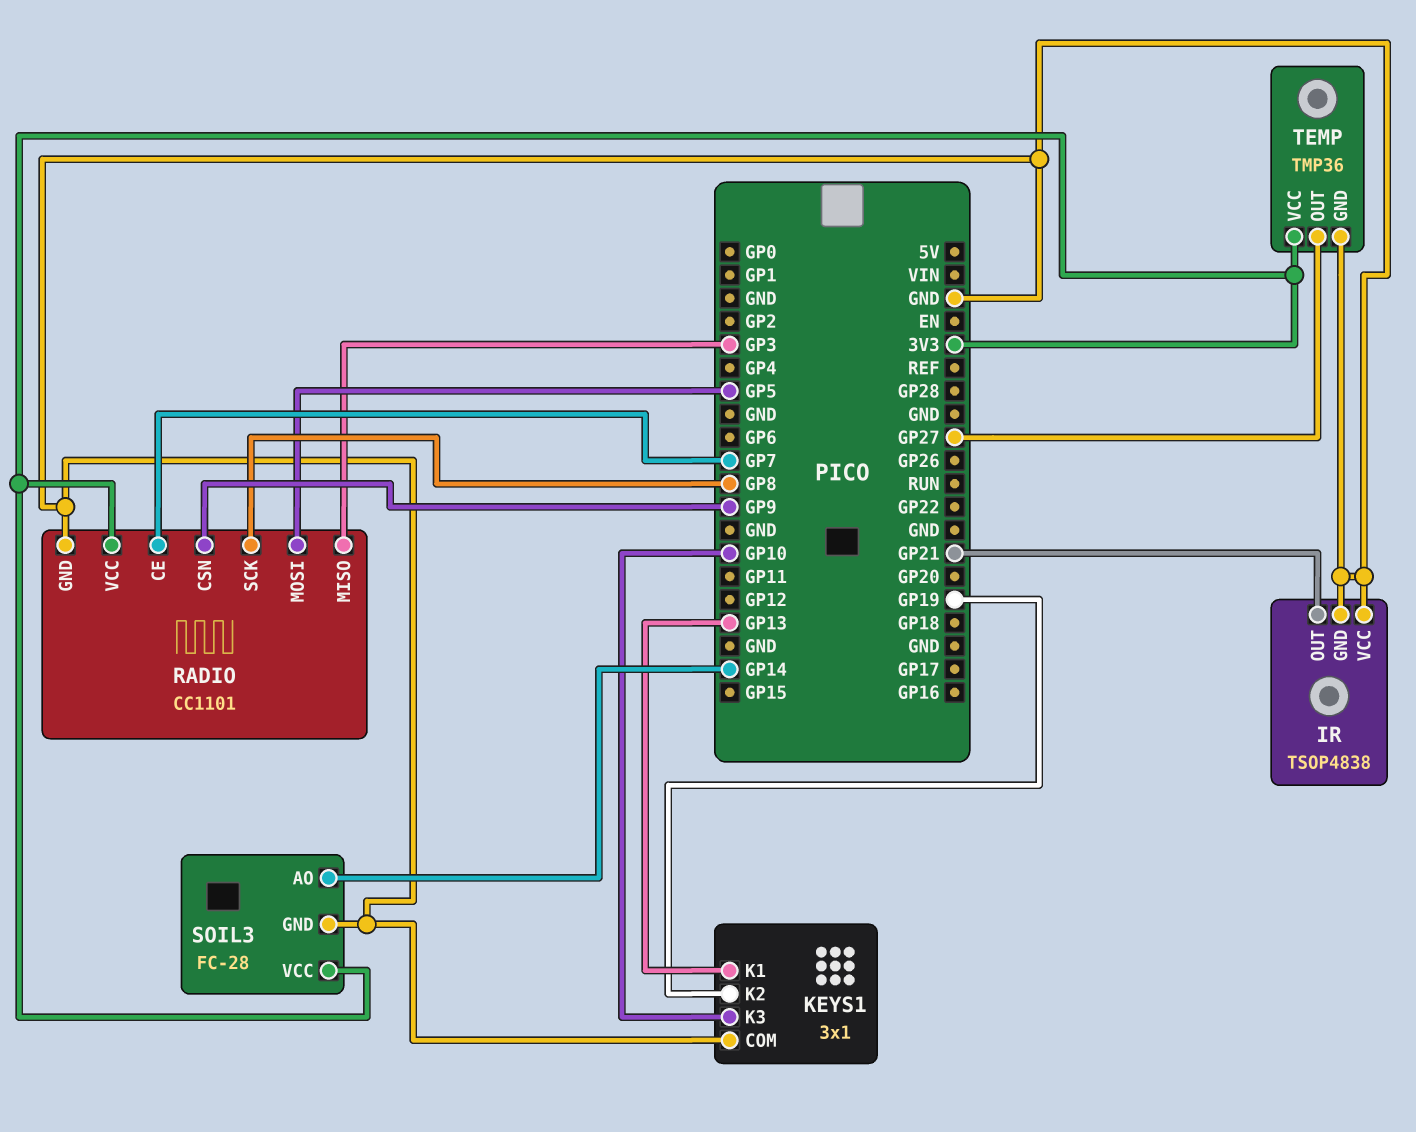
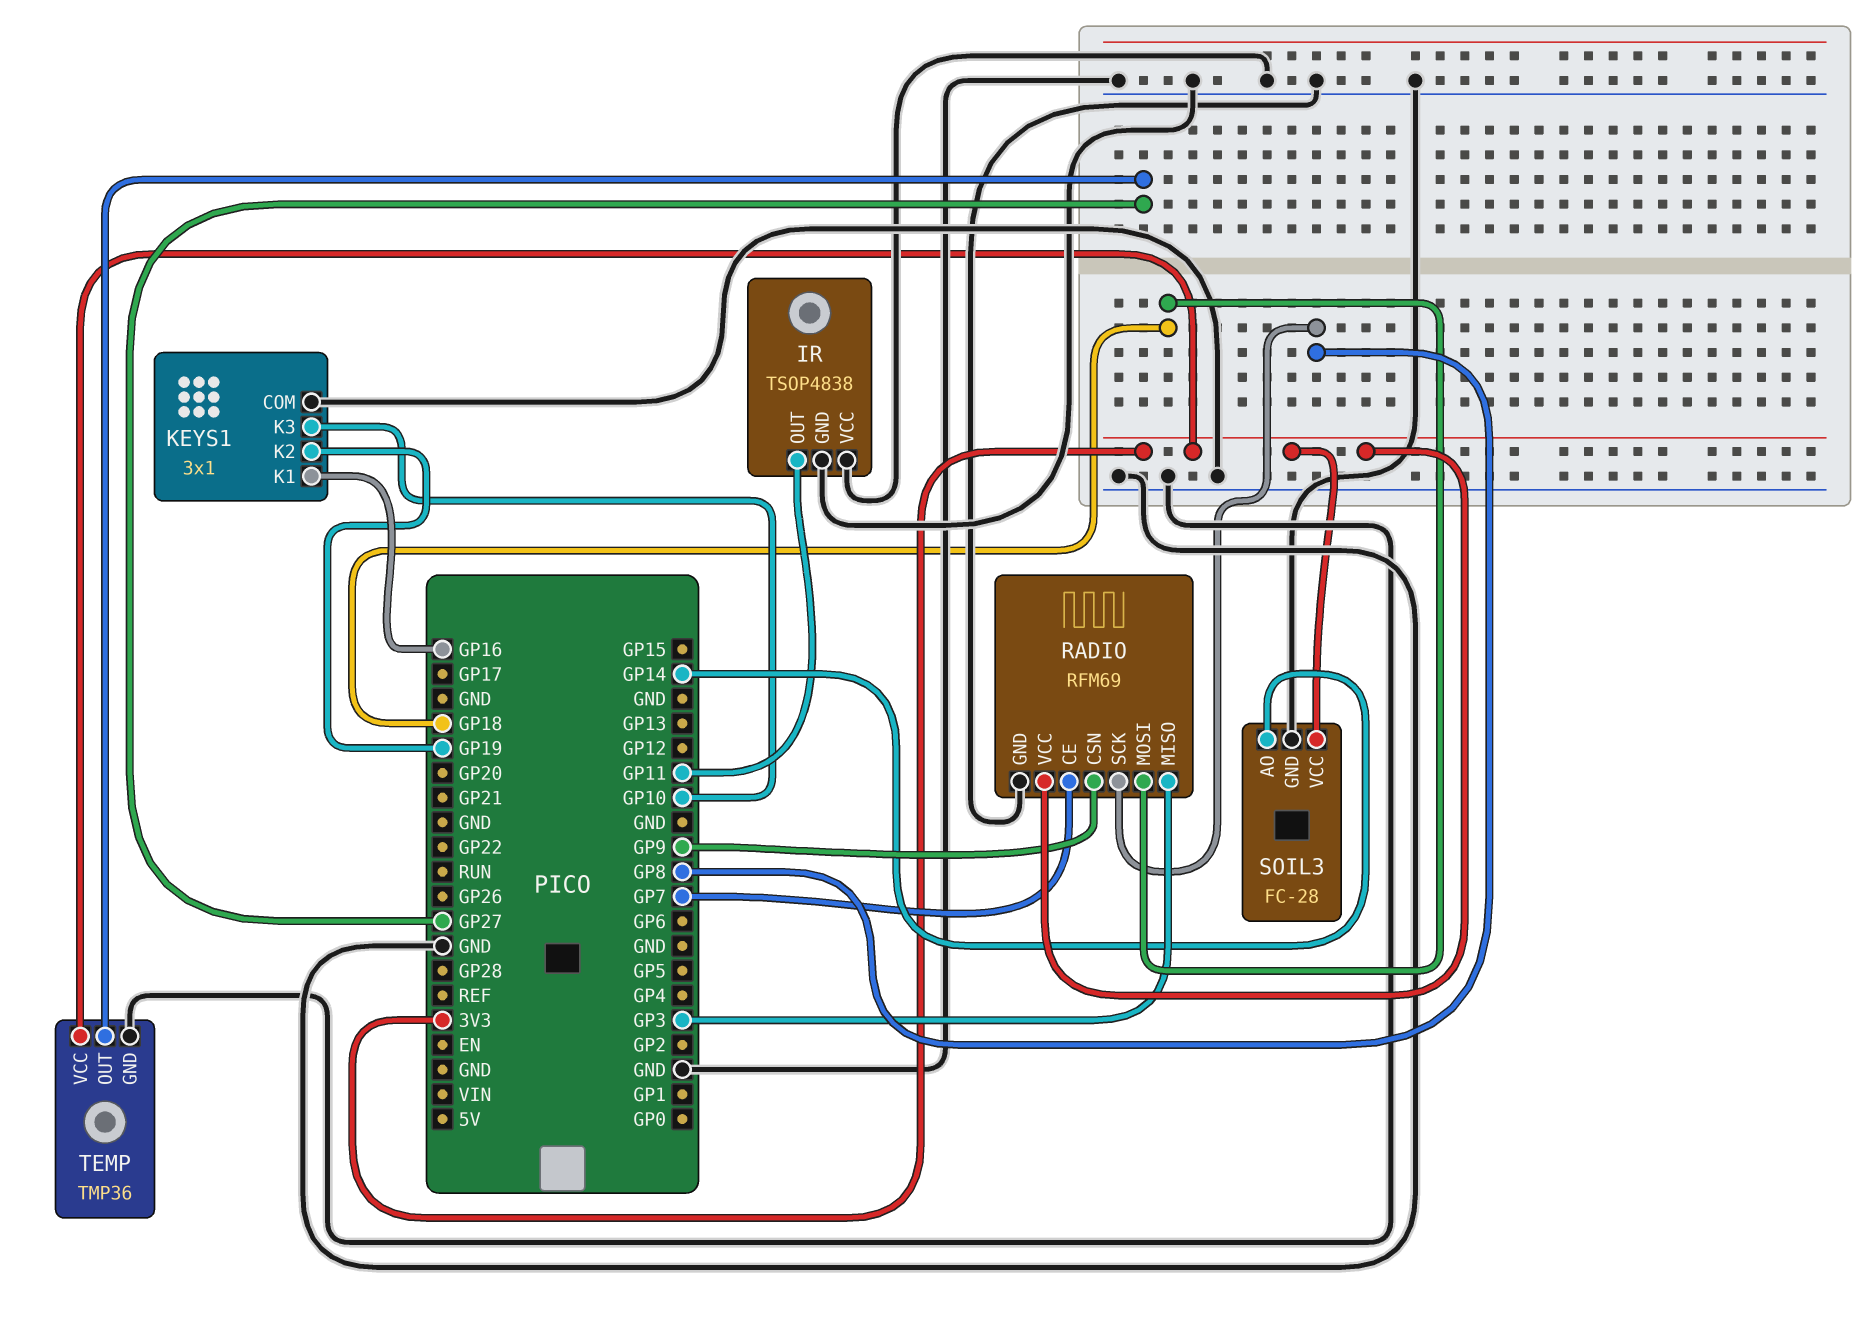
IR pin OUT: GP21 -> GP11
KEYS1 pin K1: GP13 -> GP16
RADIO: CC1101 -> RFM69
RADIO pin MOSI: GP5 -> GP18

